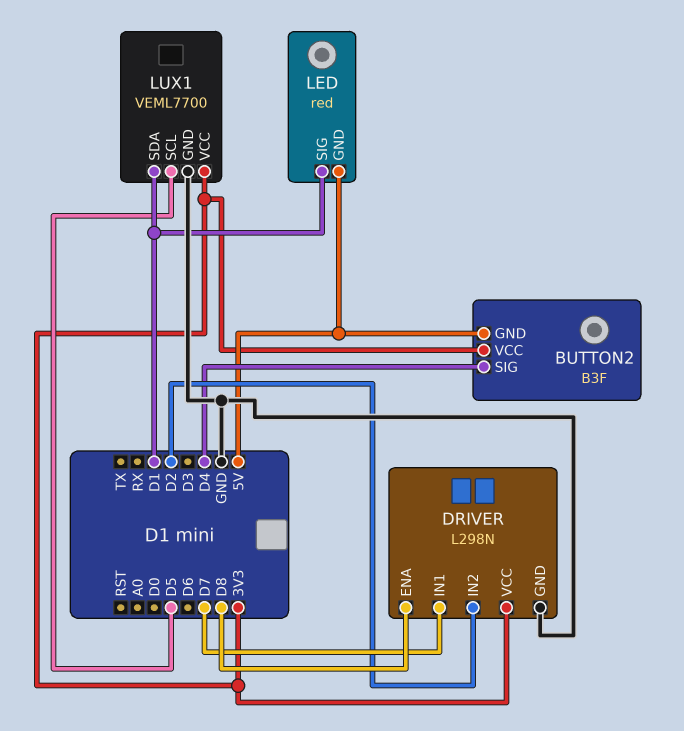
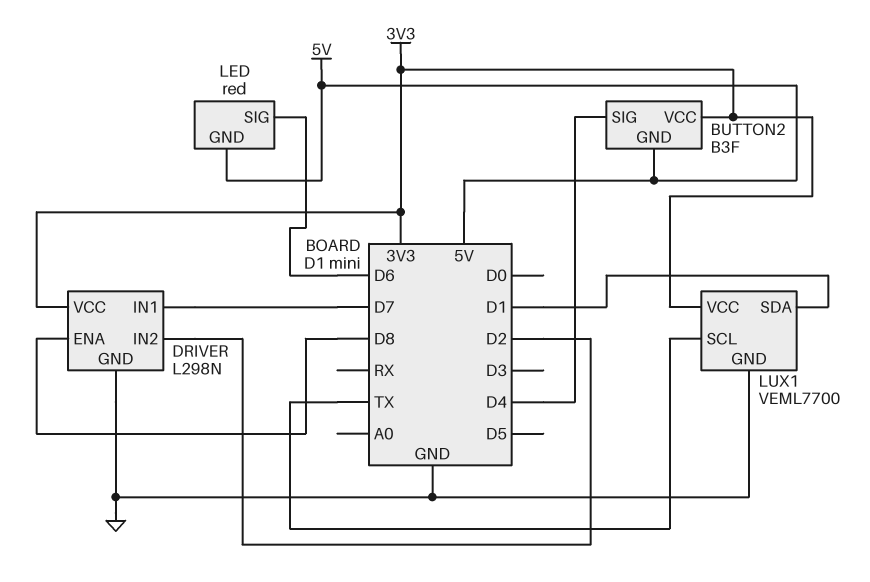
LED pin SIG: D1 -> D6
LUX1 pin SCL: D5 -> TX

